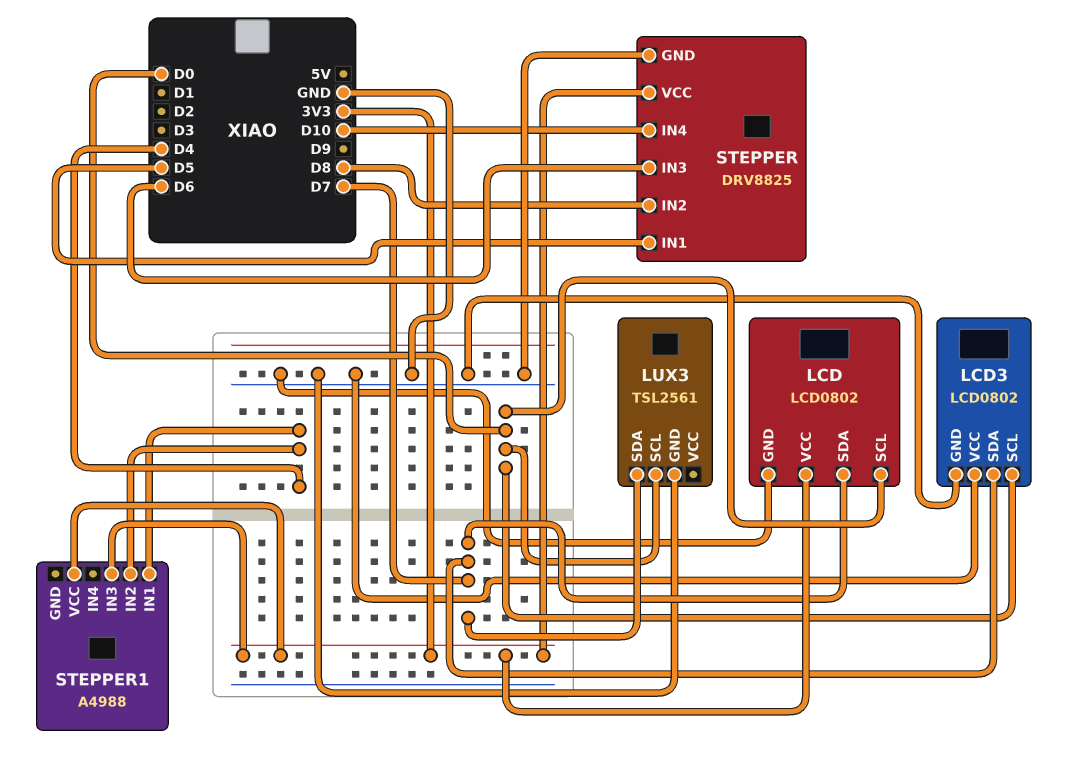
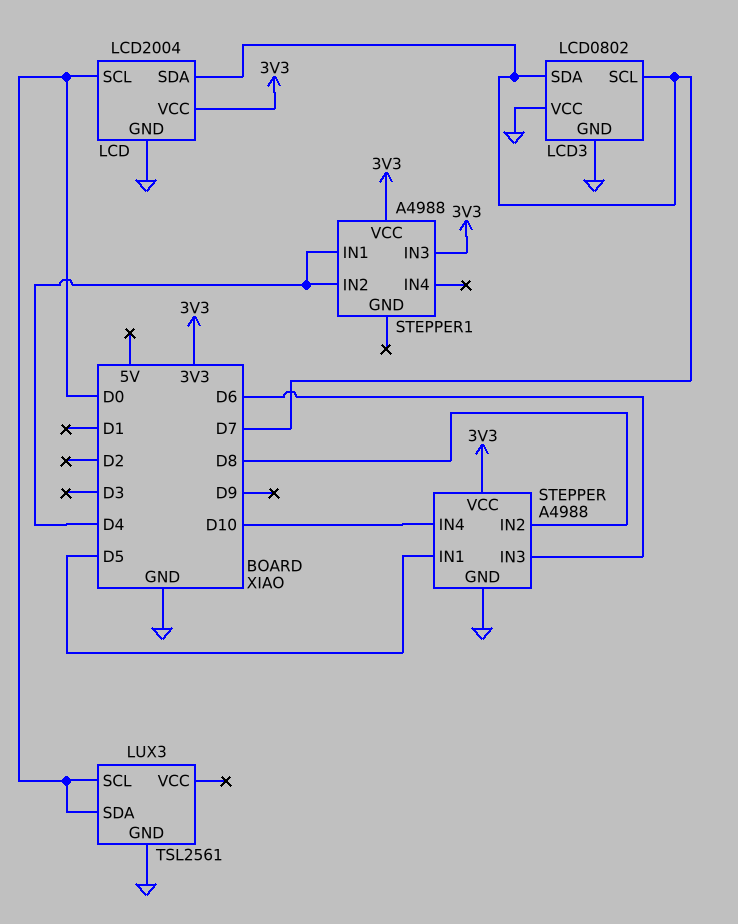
LCD: LCD0802 -> LCD2004
LCD3 pin SCL: D0 -> D7
LUX3 pin SDA: D7 -> D0
STEPPER: DRV8825 -> A4988

